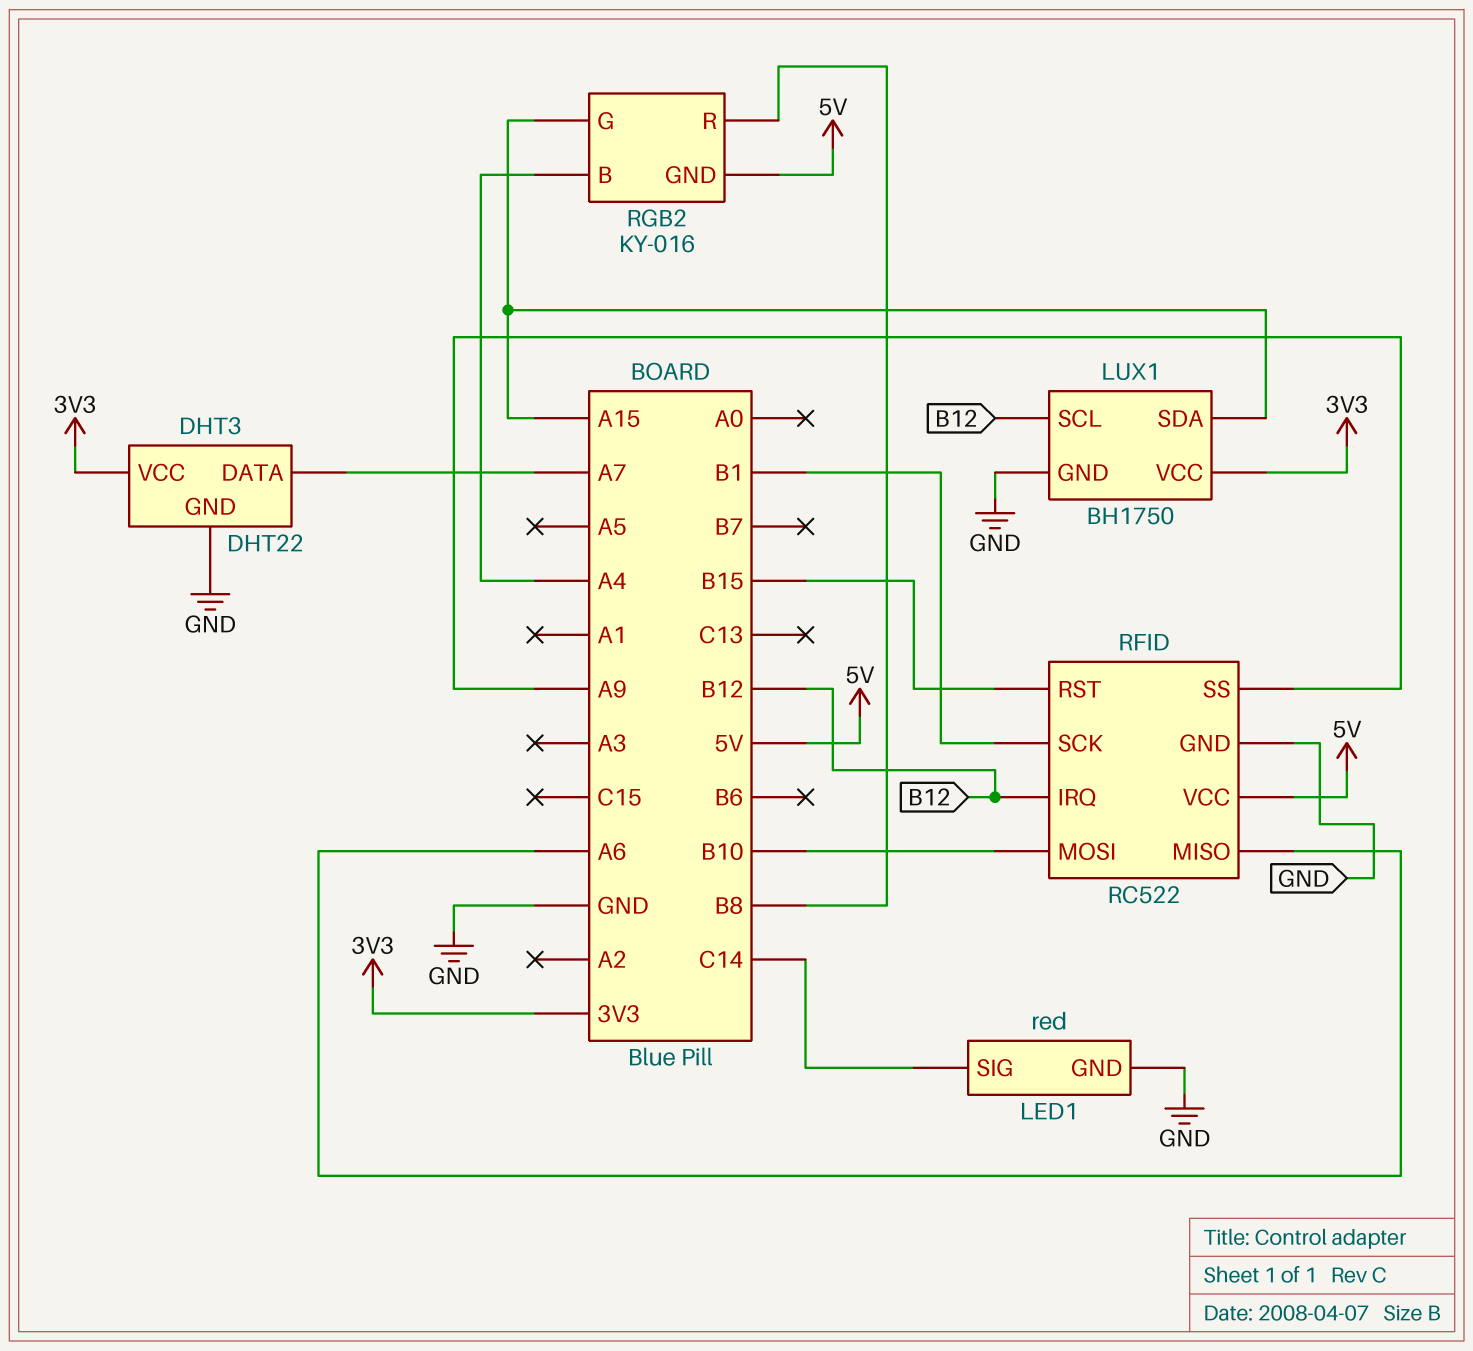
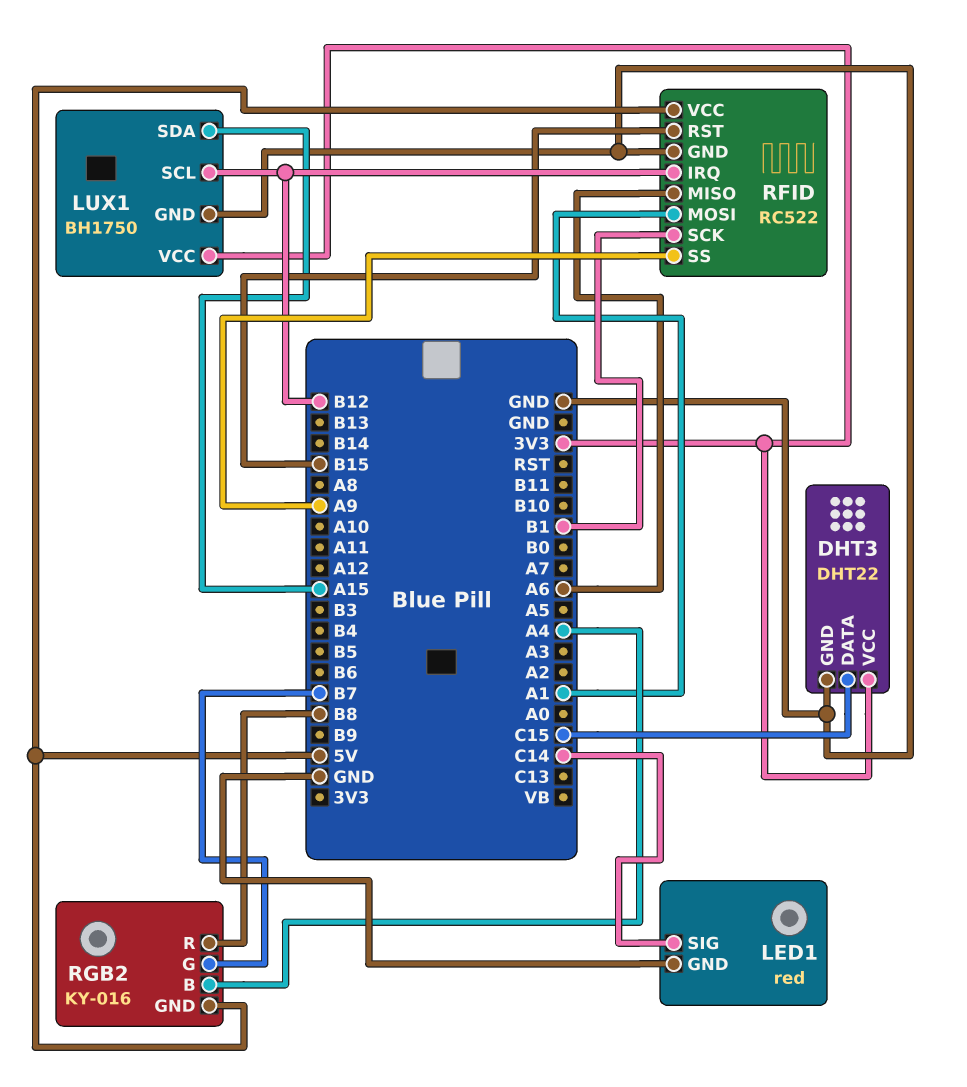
DHT3 pin DATA: A7 -> C15
RFID pin MOSI: B10 -> A1
RGB2 pin G: A15 -> B7

